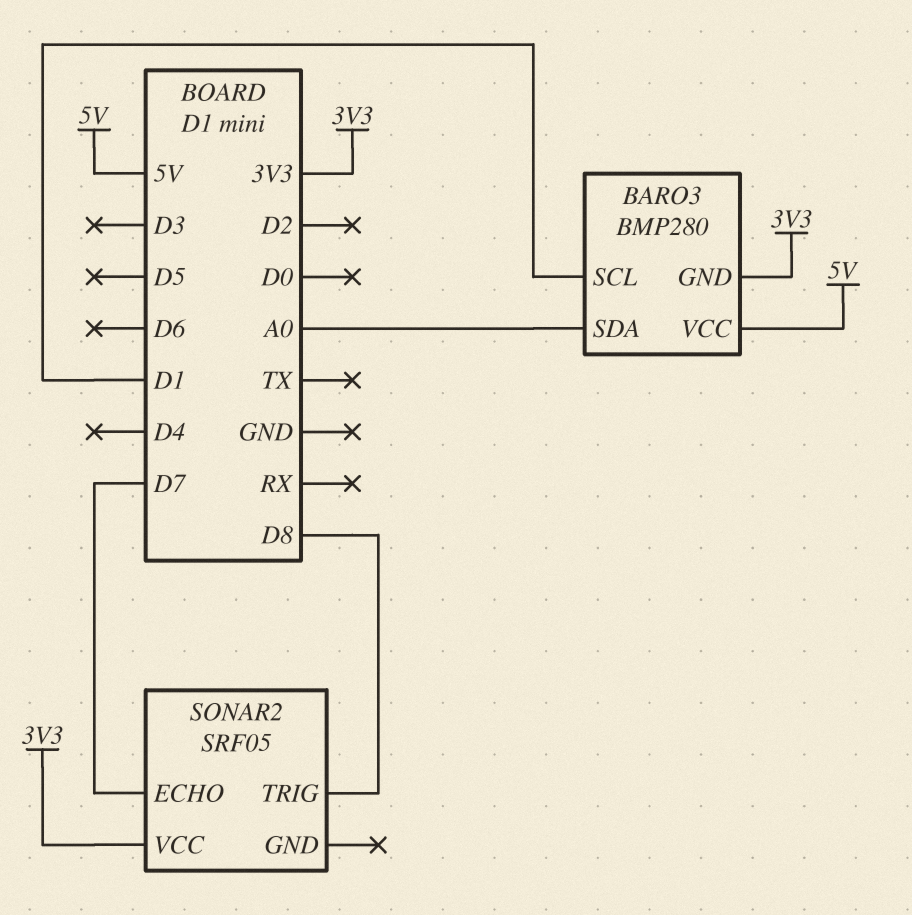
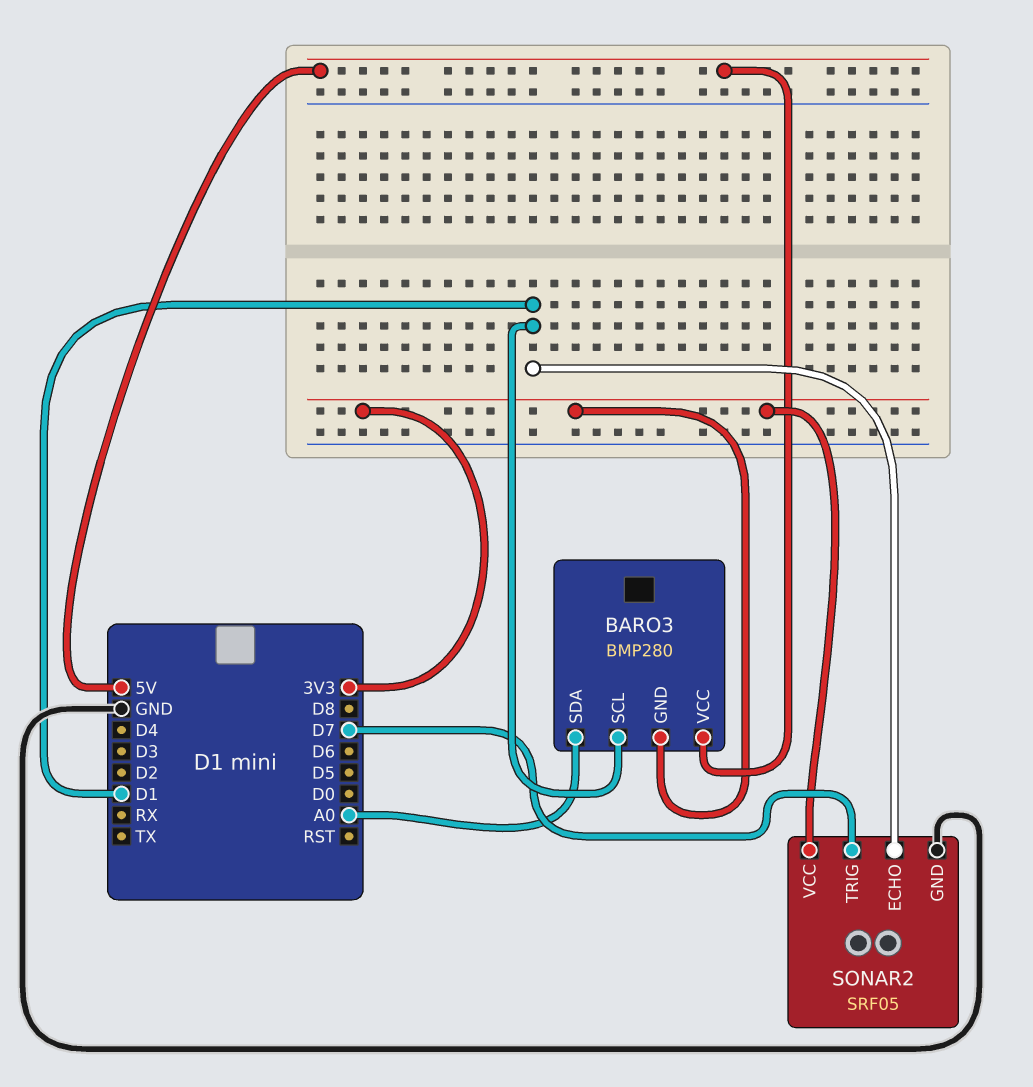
SONAR2 pin ECHO: D7 -> D1
SONAR2 pin GND: none -> GND
SONAR2 pin TRIG: D8 -> D7

